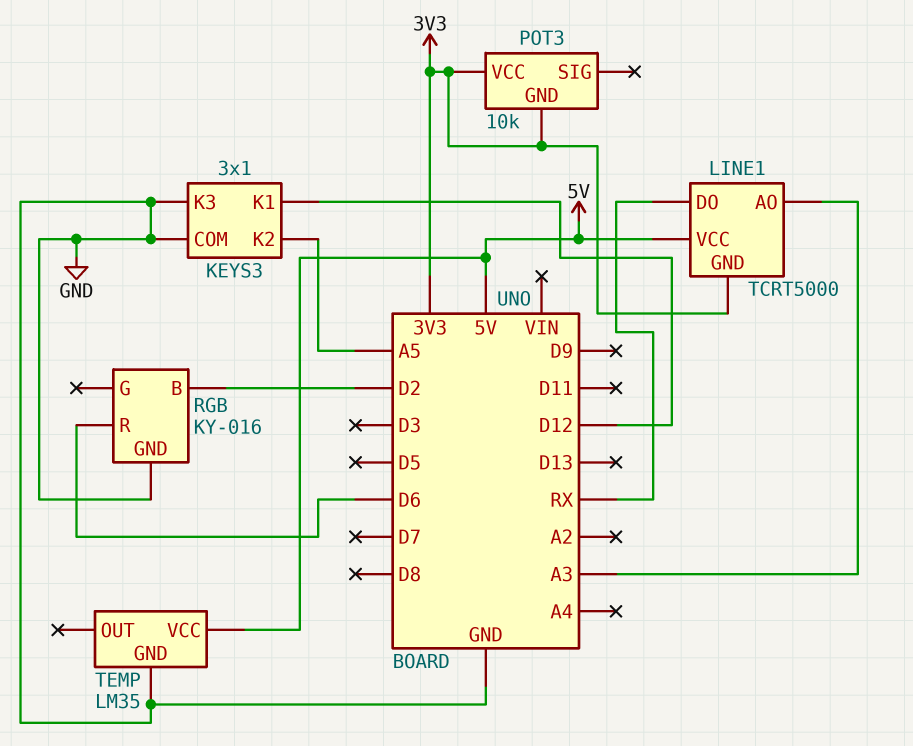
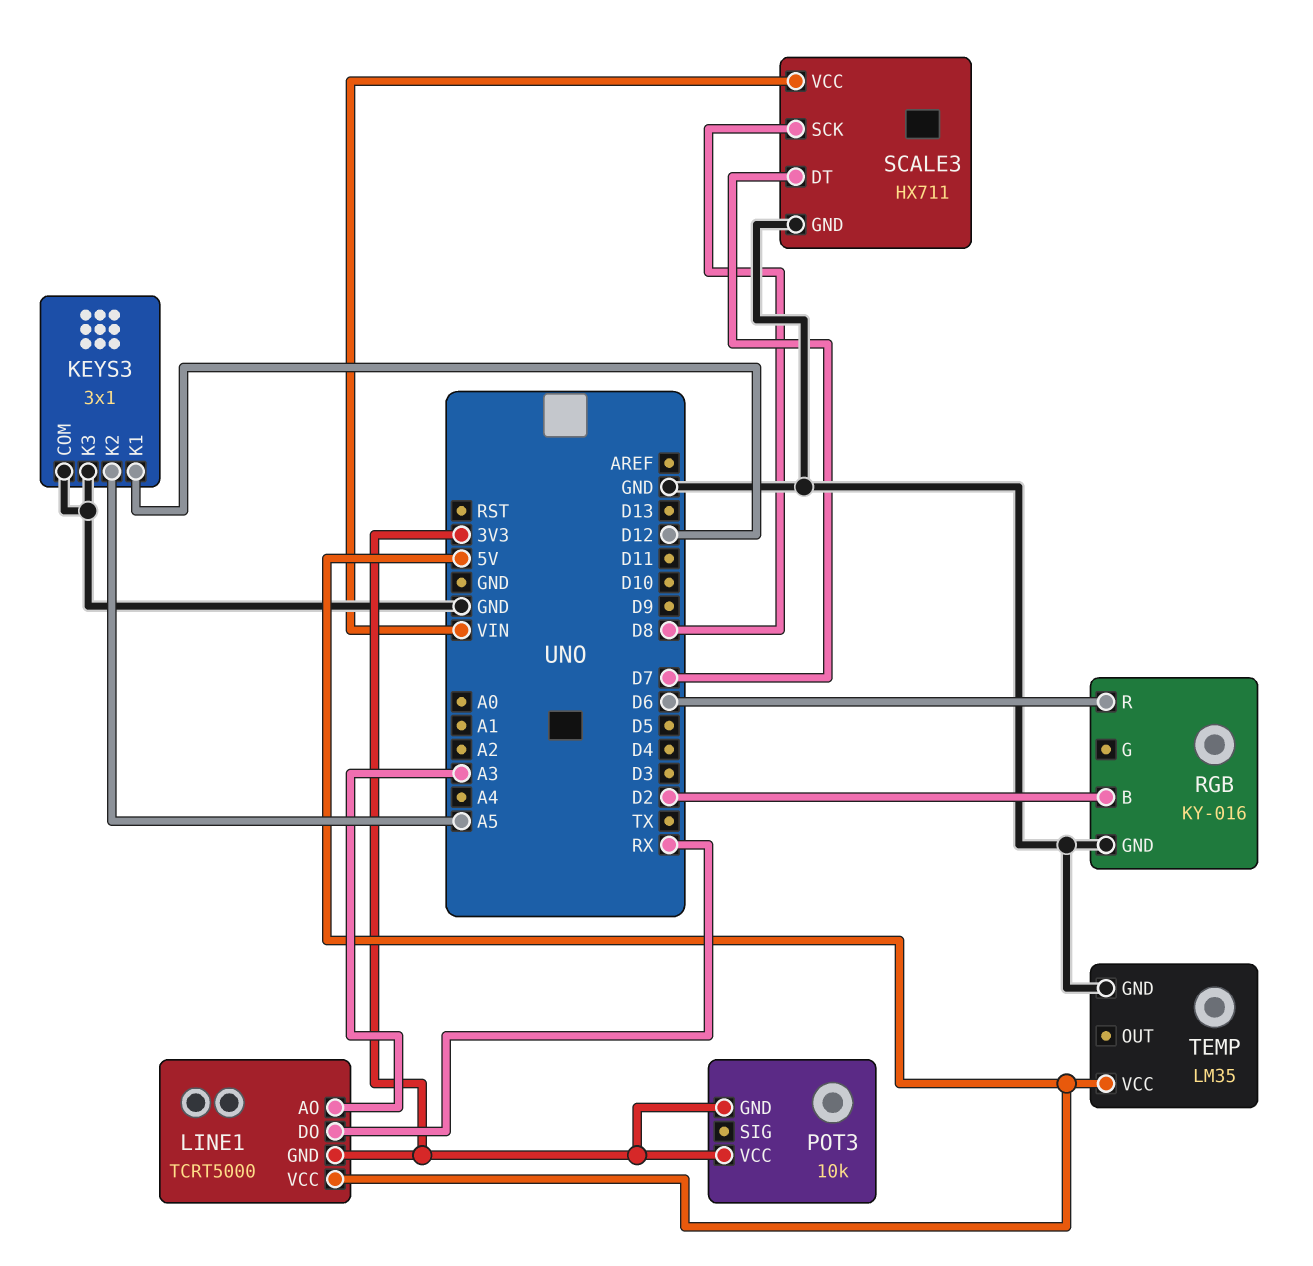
SCALE3: none -> HX711
SCALE3 pin DT: none -> D7
SCALE3 pin GND: none -> GND
SCALE3 pin SCK: none -> D8
SCALE3 pin VCC: none -> VIN

